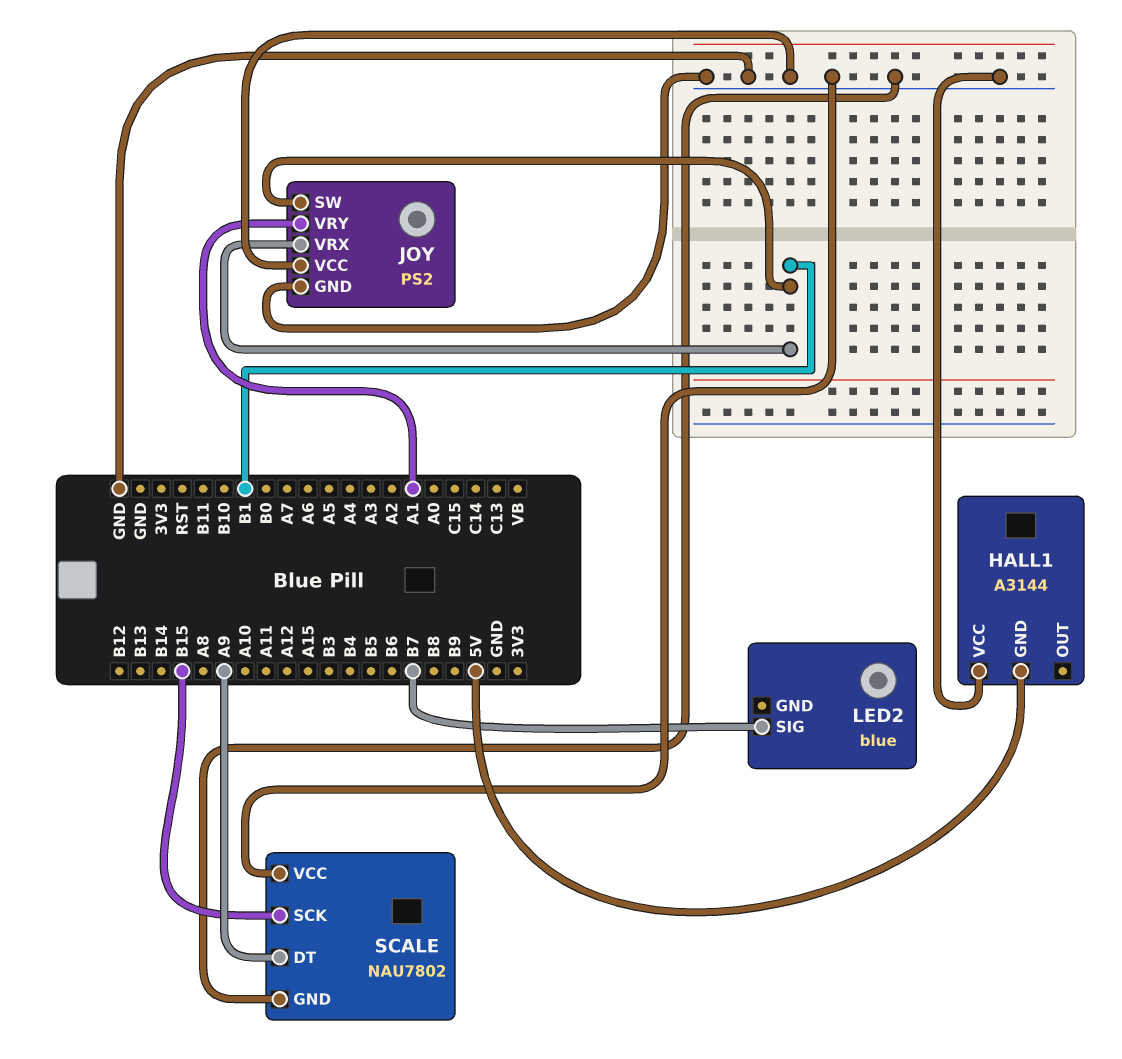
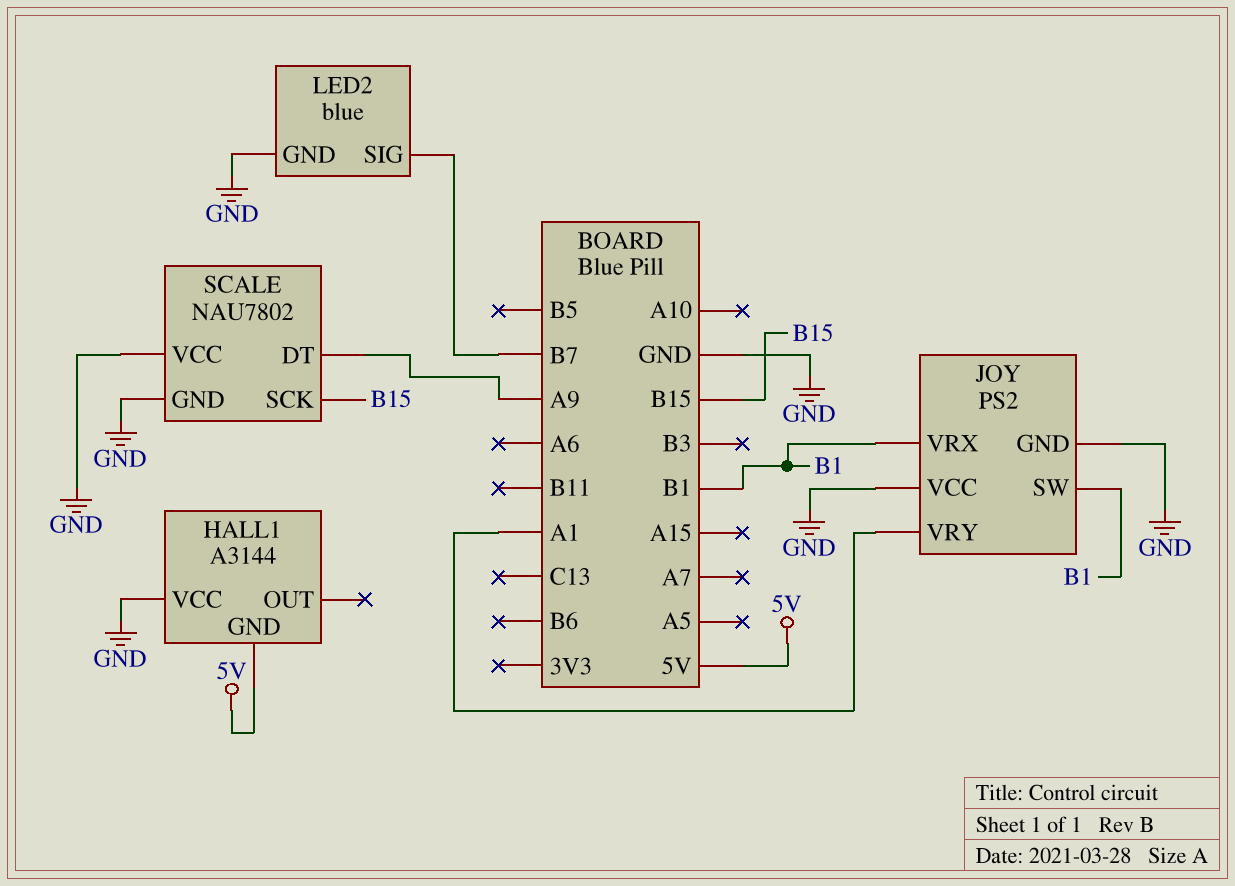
LED2 pin GND: none -> GND

